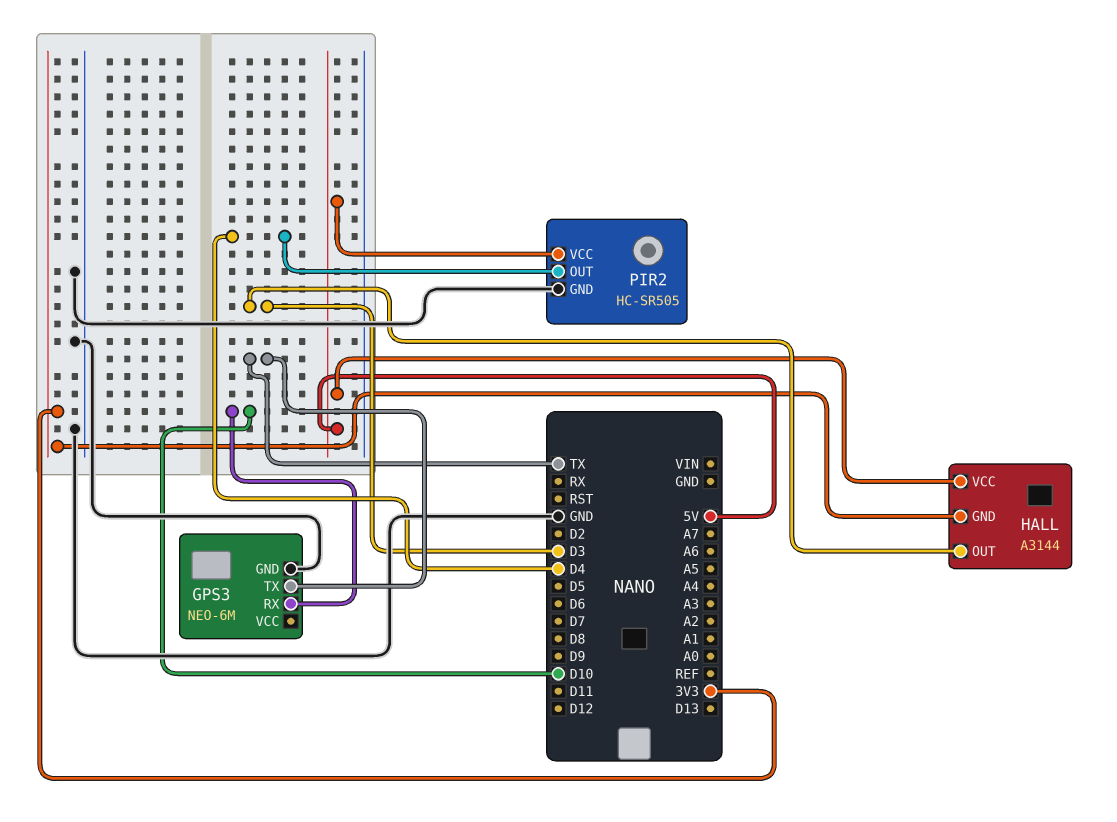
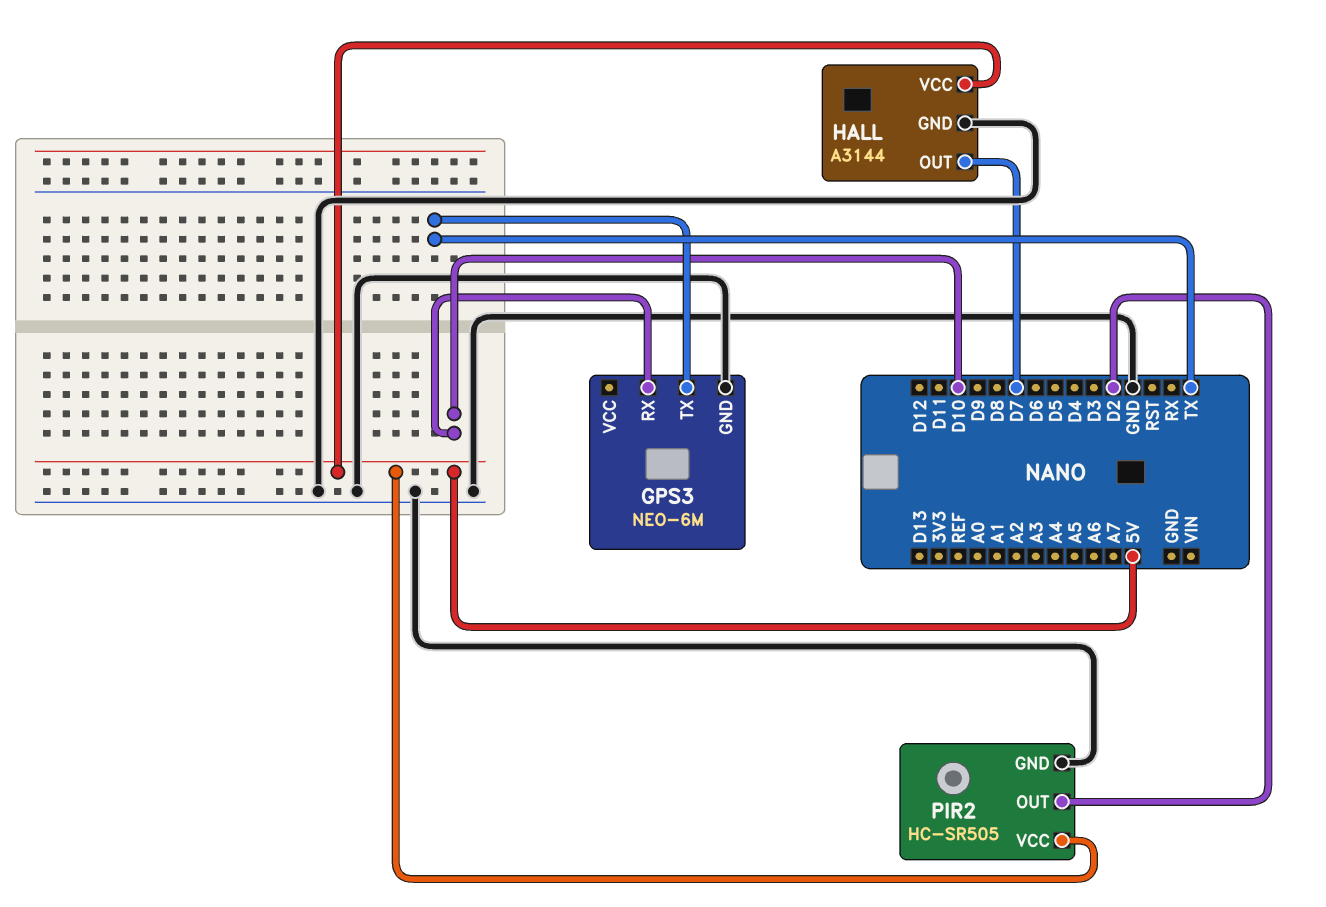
HALL pin GND: 3V3 -> GND
HALL pin OUT: D3 -> D7
PIR2 pin OUT: D4 -> D2

